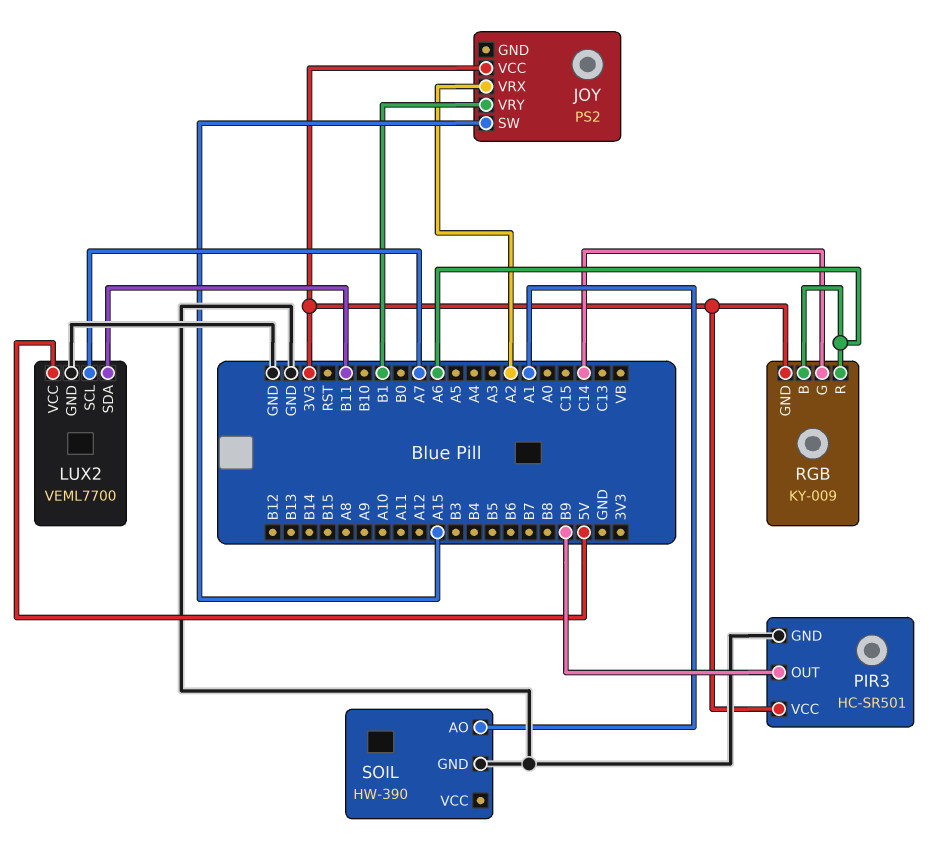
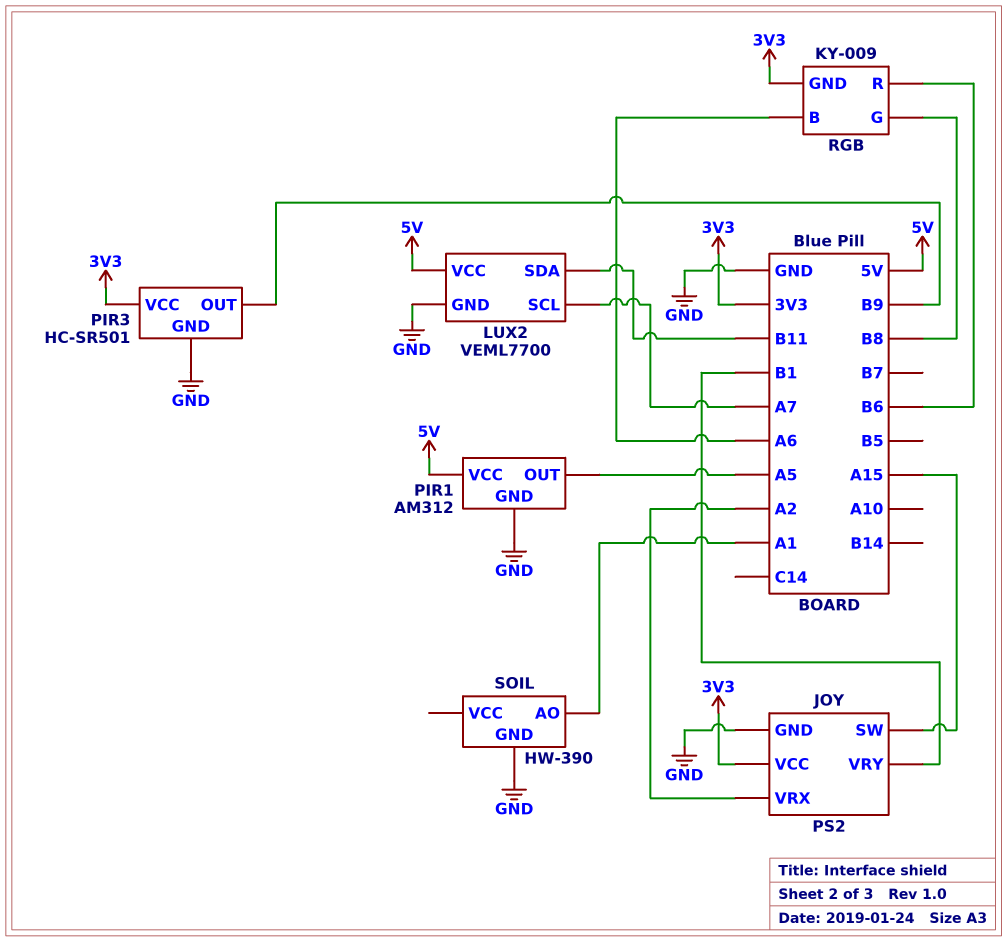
JOY pin GND: none -> GND
PIR1: none -> AM312
PIR1 pin GND: none -> GND
PIR1 pin OUT: none -> A5
PIR1 pin VCC: none -> 5V
RGB pin G: C14 -> B8
RGB pin R: A6 -> B6

